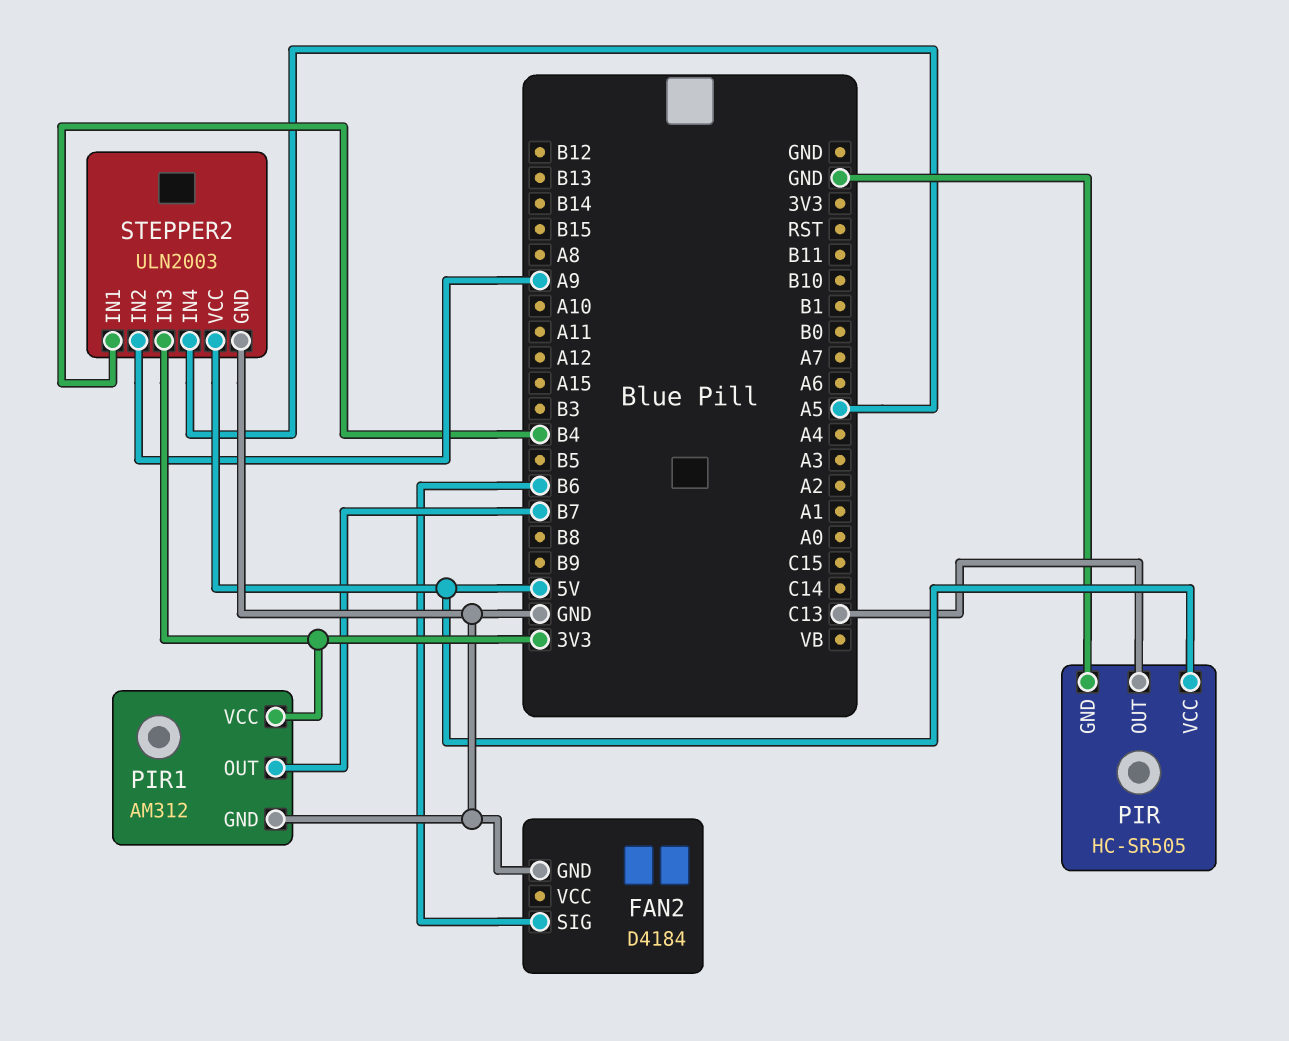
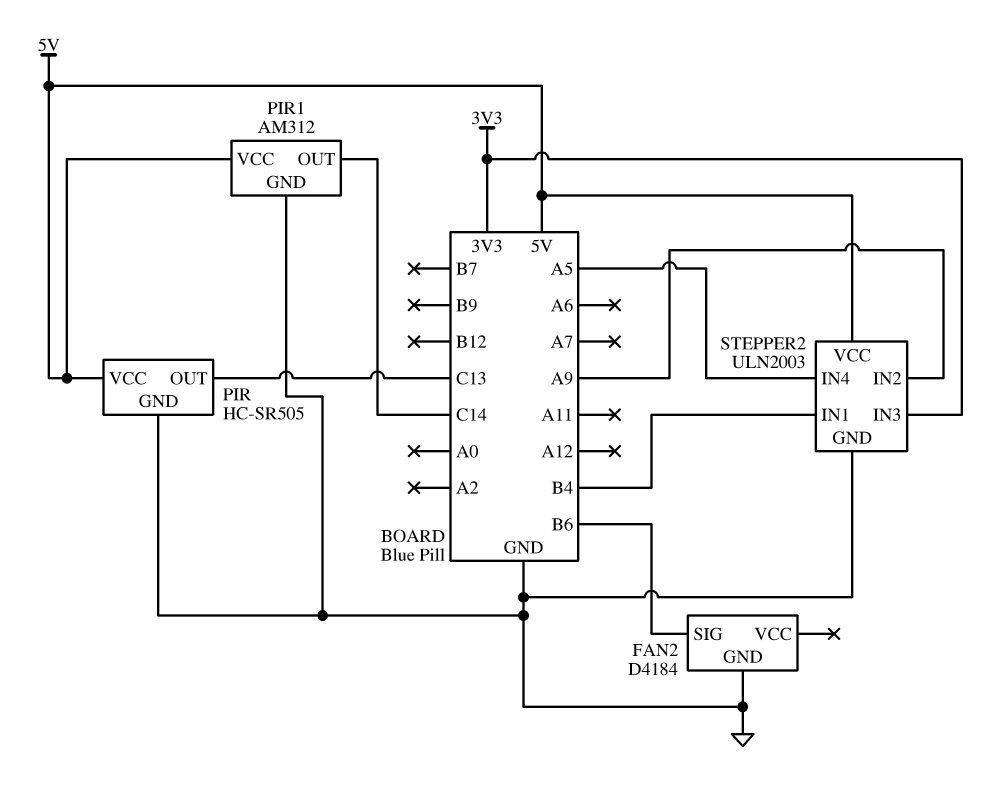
PIR1 pin OUT: B7 -> C14
PIR1 pin VCC: 3V3 -> 5V

